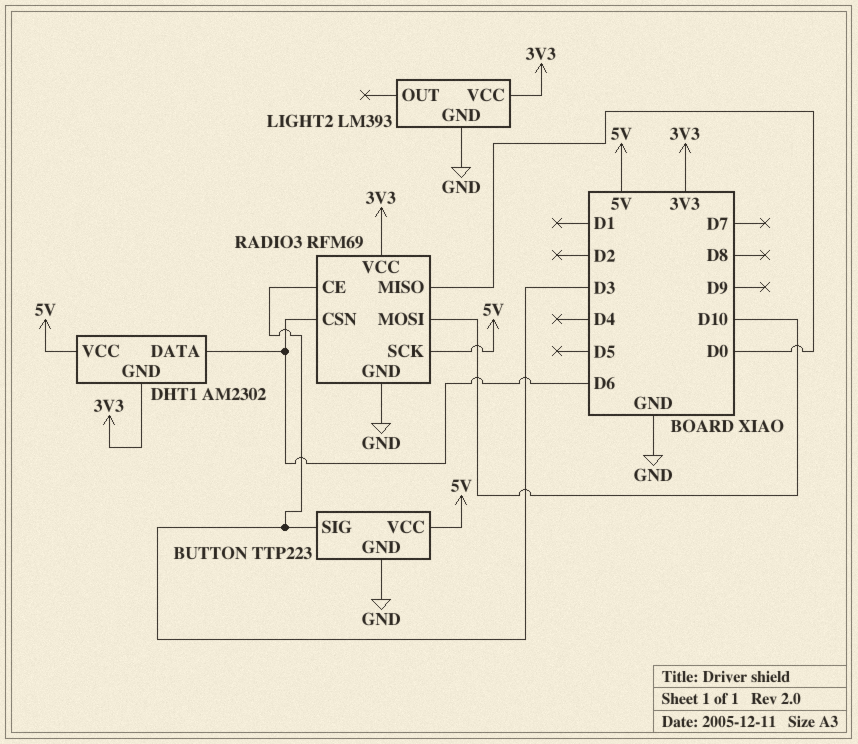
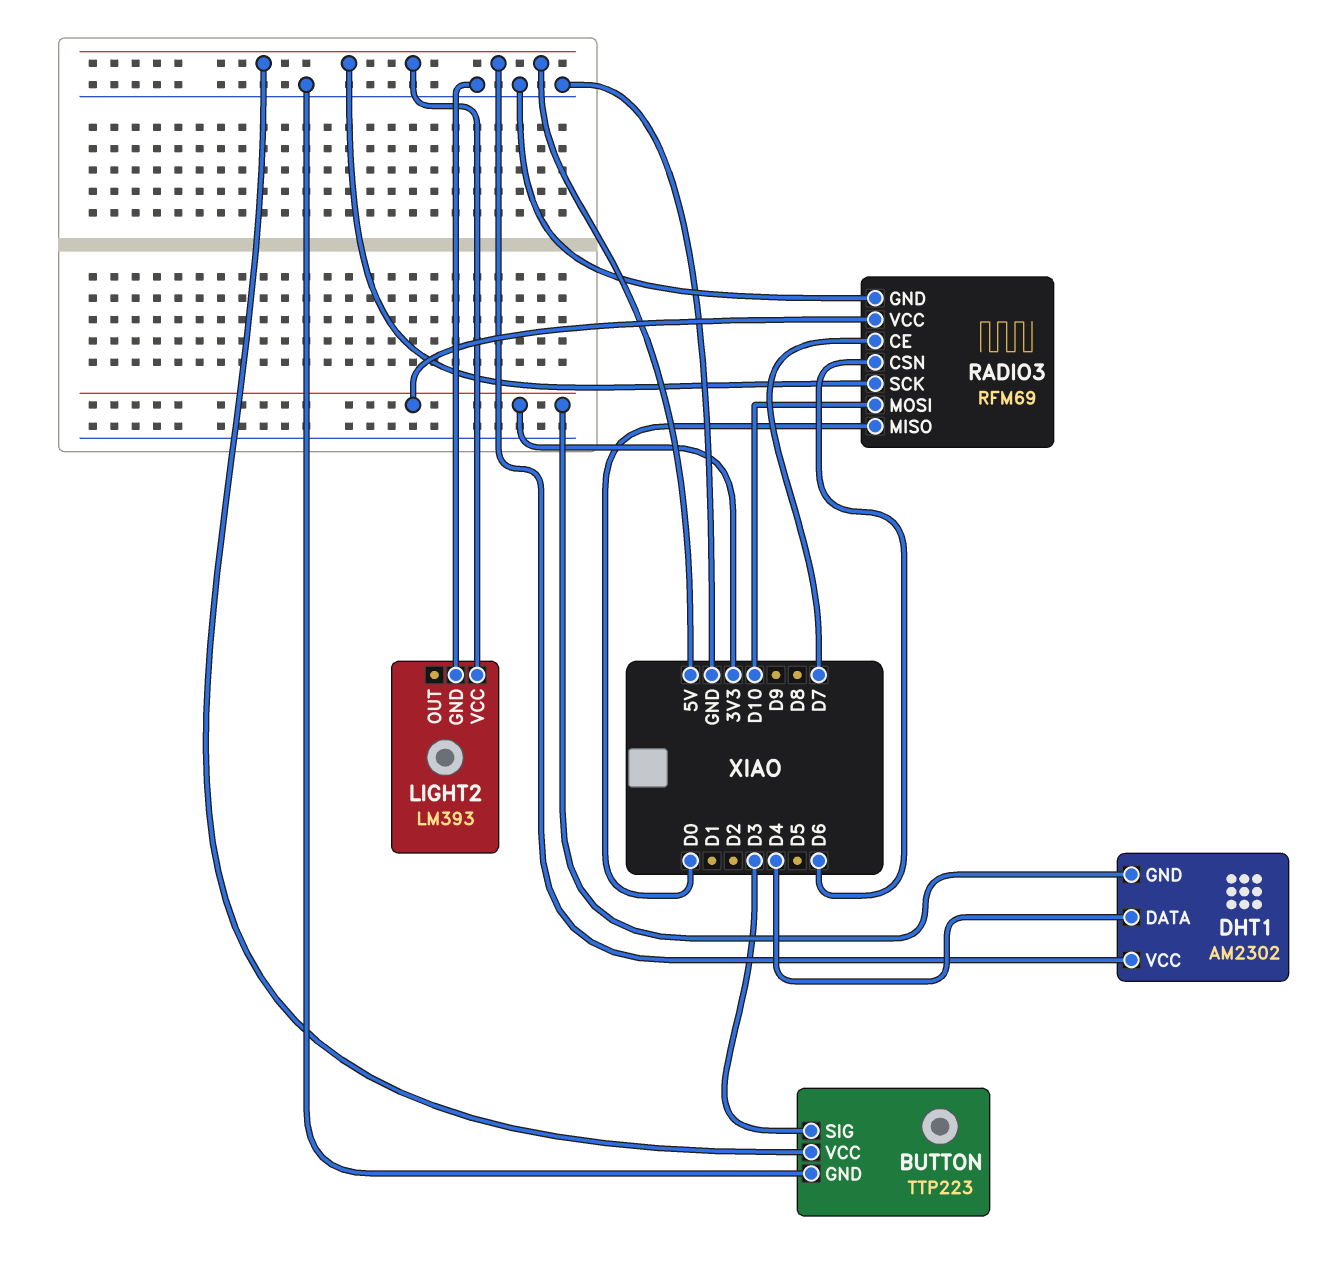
DHT1 pin DATA: D6 -> D4
LIGHT2 pin VCC: 3V3 -> 5V
RADIO3 pin CE: D3 -> D7

